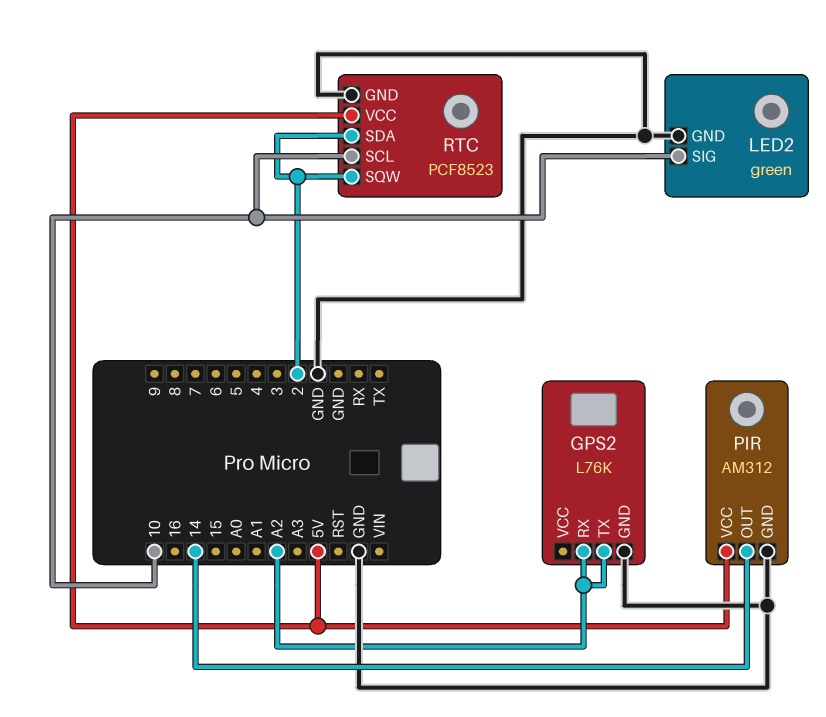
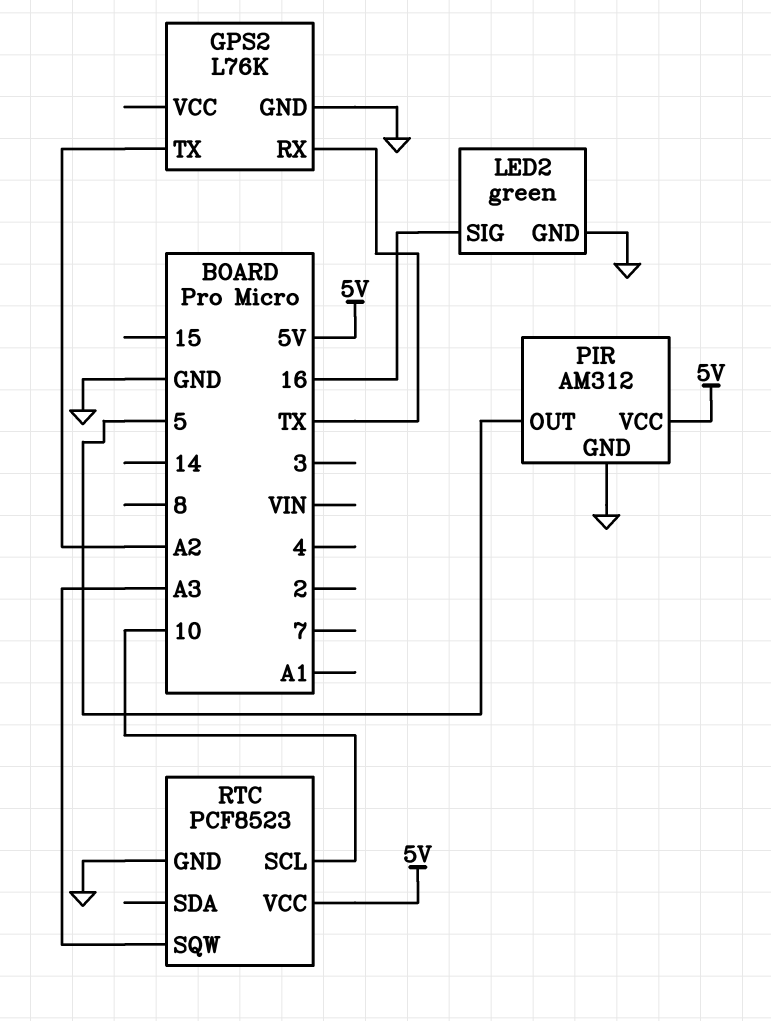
GPS2 pin RX: A2 -> TX
LED2 pin SIG: 10 -> 16
PIR pin OUT: 14 -> 5
RTC pin SDA: 2 -> none
RTC pin SQW: 2 -> A3

